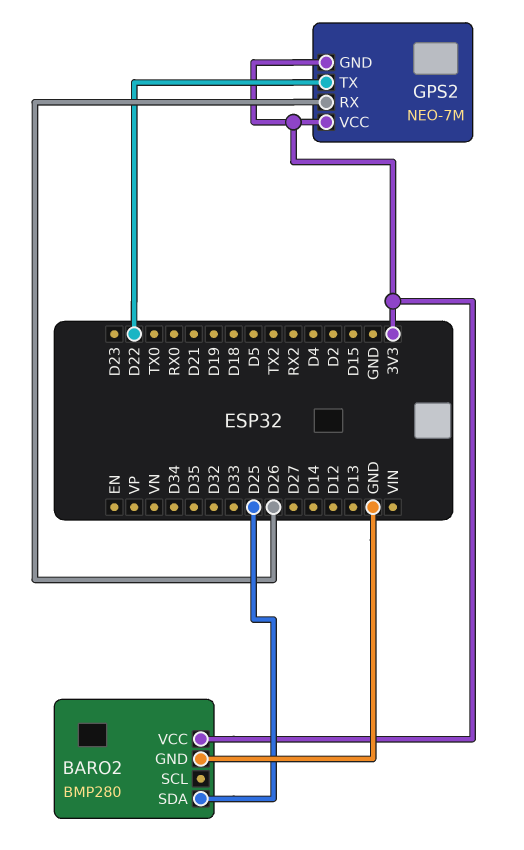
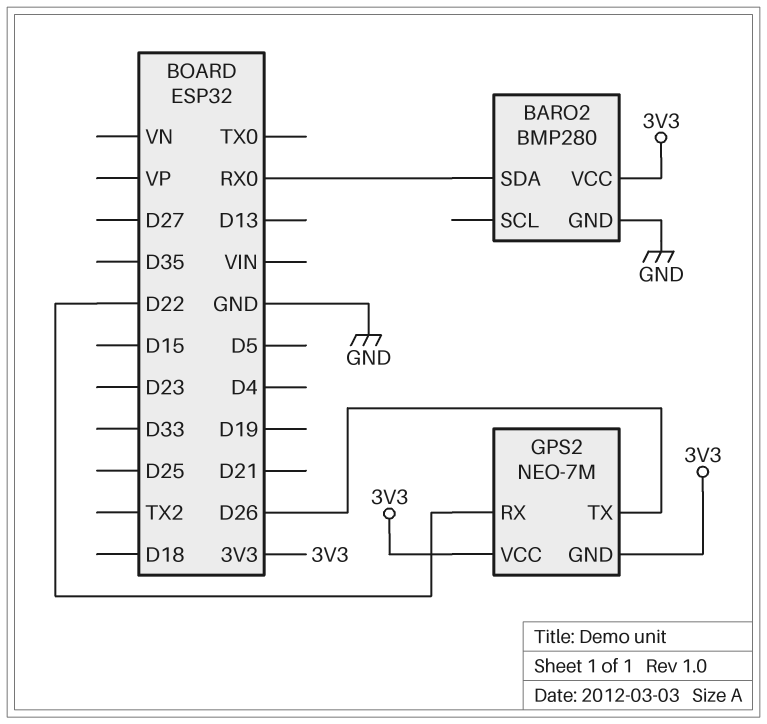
BARO2 pin SDA: D25 -> RX0
GPS2 pin RX: D26 -> D22
GPS2 pin TX: D22 -> D26

